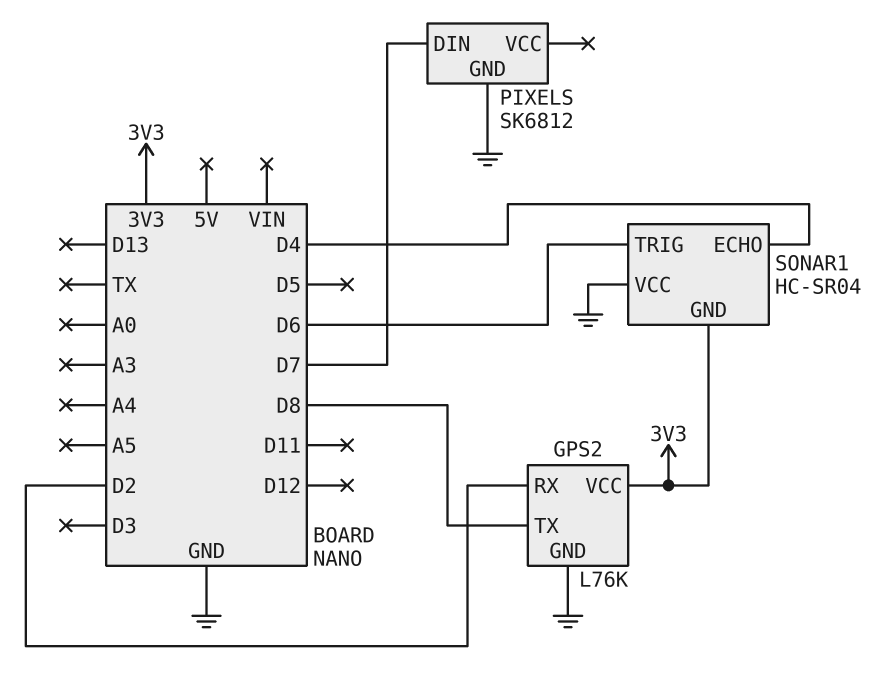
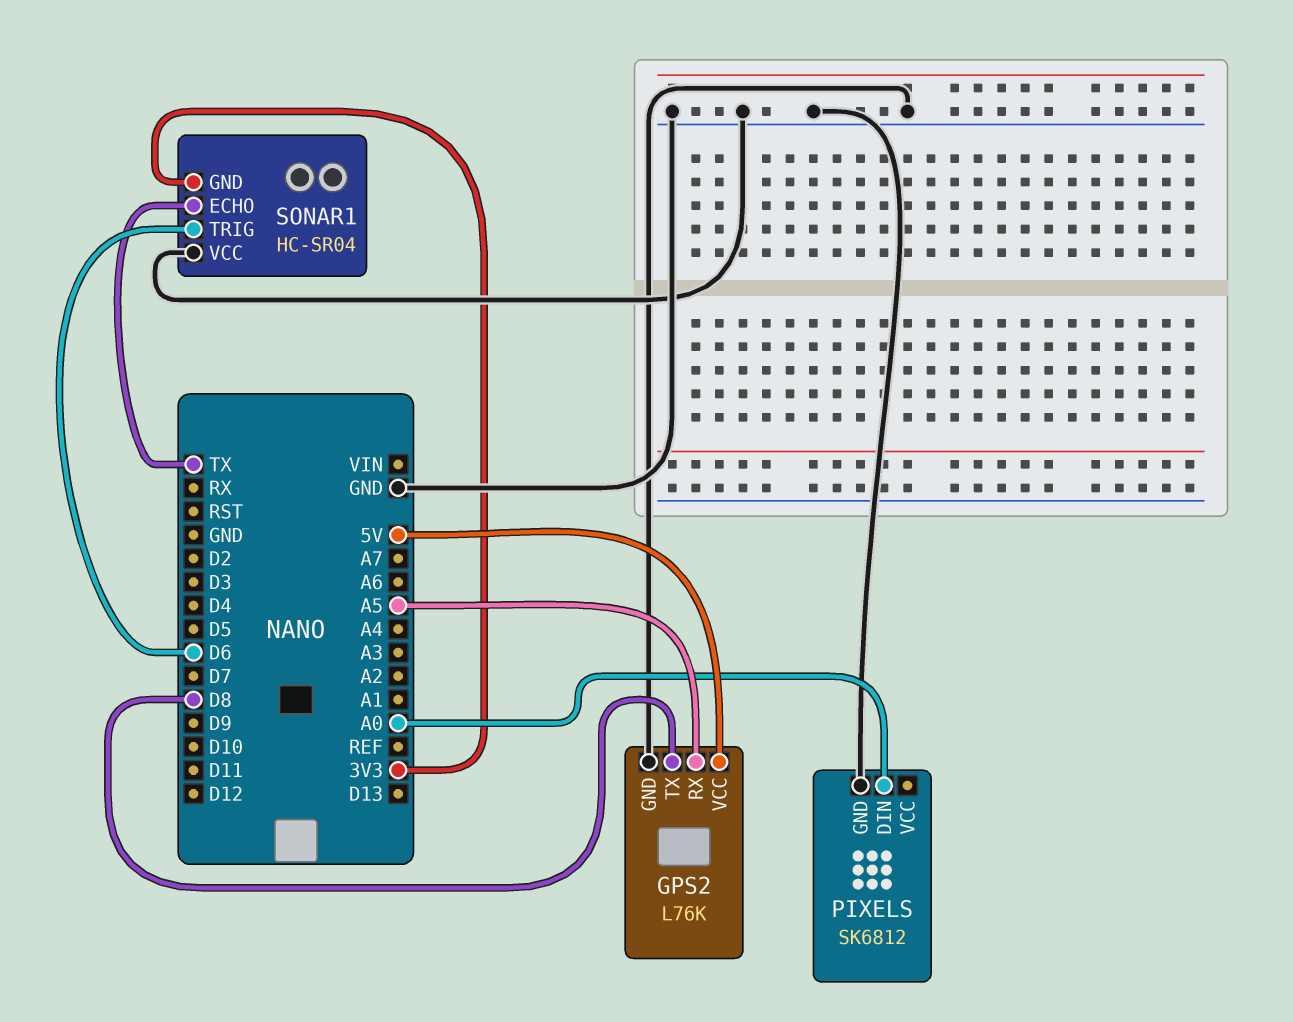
GPS2 pin RX: D2 -> A5
GPS2 pin VCC: 3V3 -> 5V
PIXELS pin DIN: D7 -> A0
SONAR1 pin ECHO: D4 -> TX

